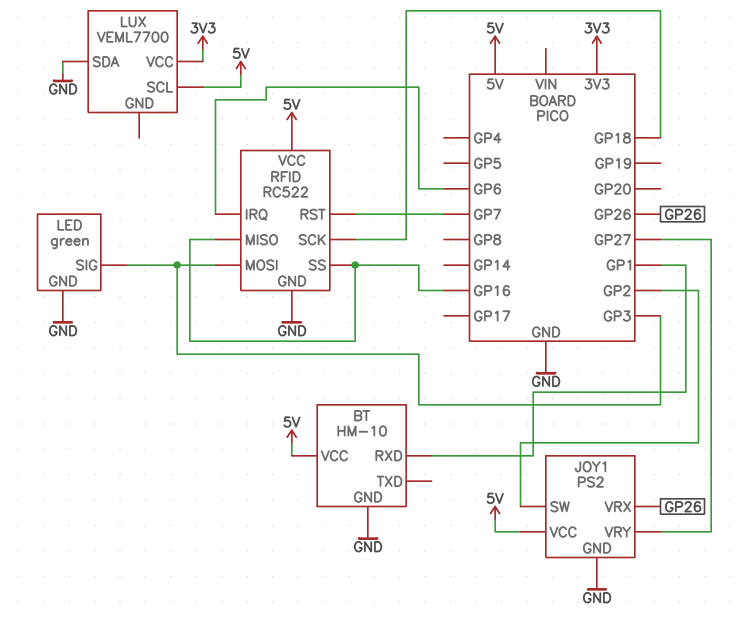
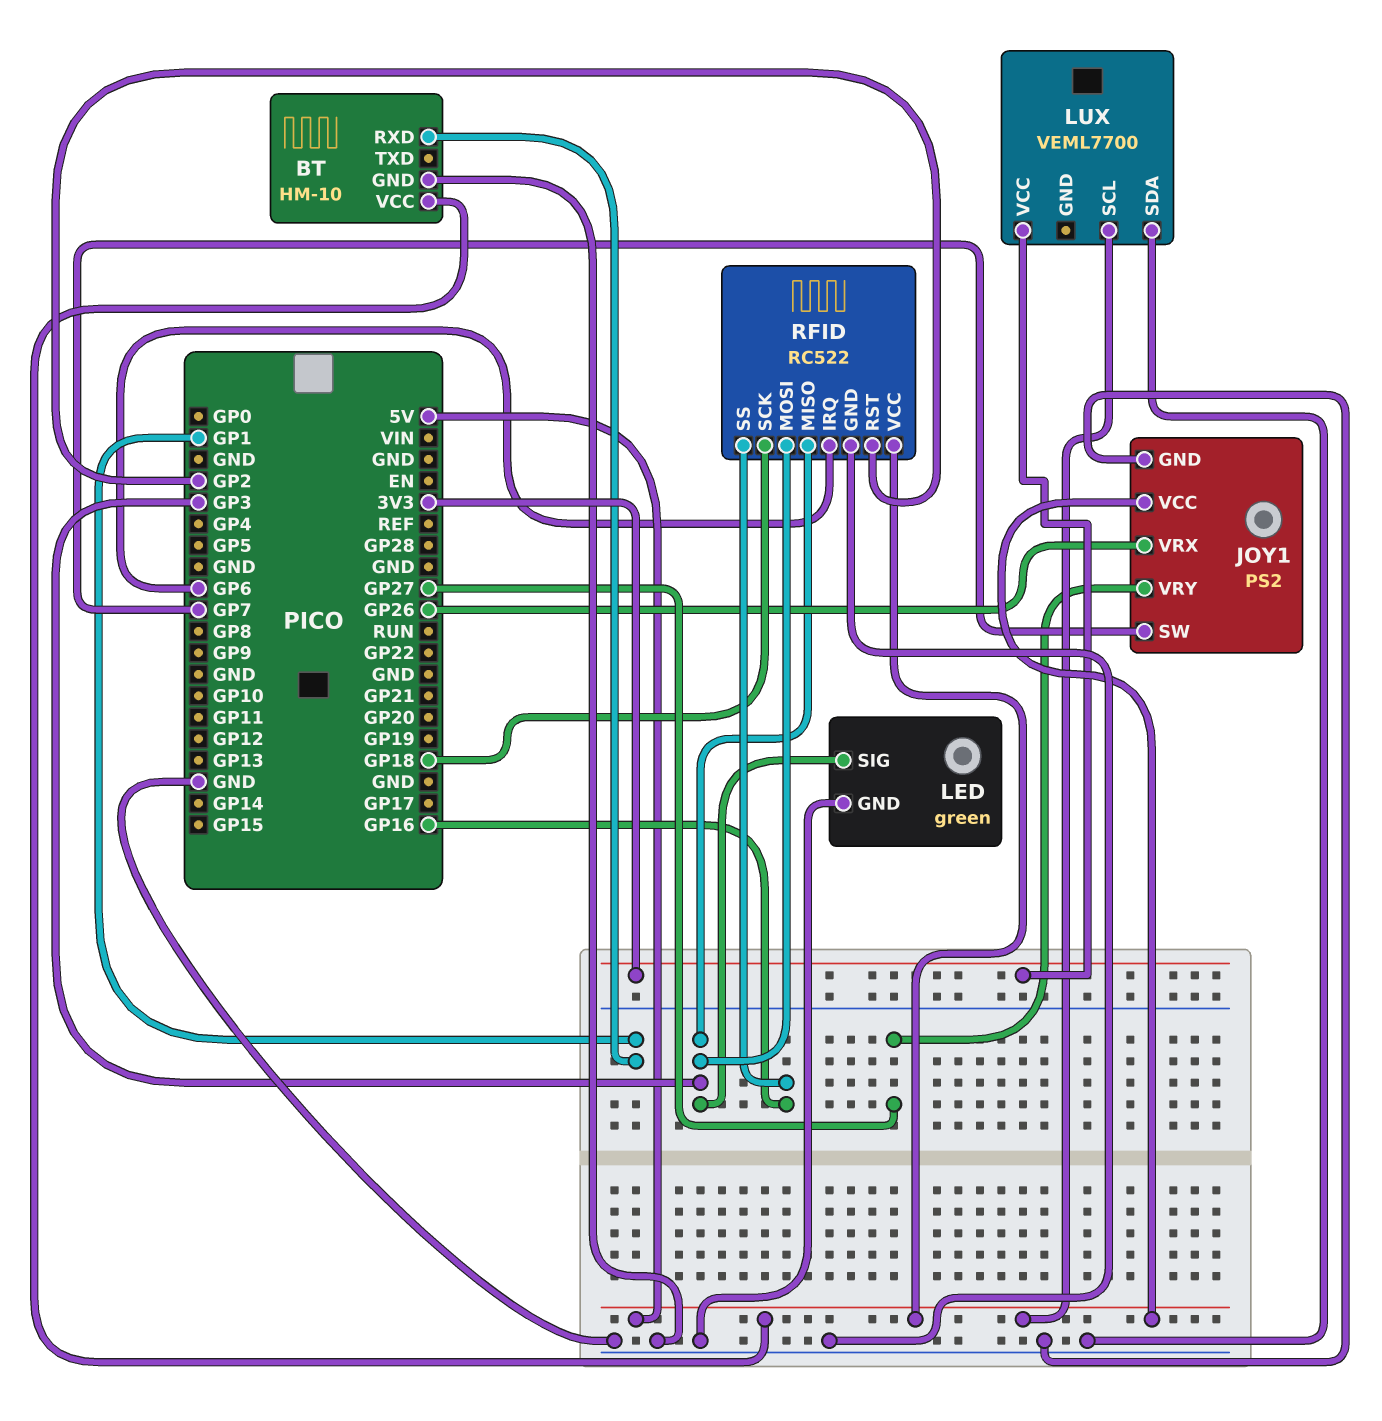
JOY1 pin SW: GP2 -> GP7
RFID pin MISO: GP16 -> GP3
RFID pin RST: GP7 -> GP2

